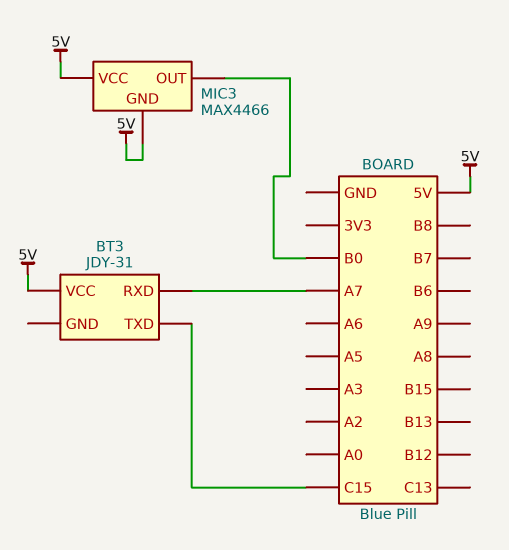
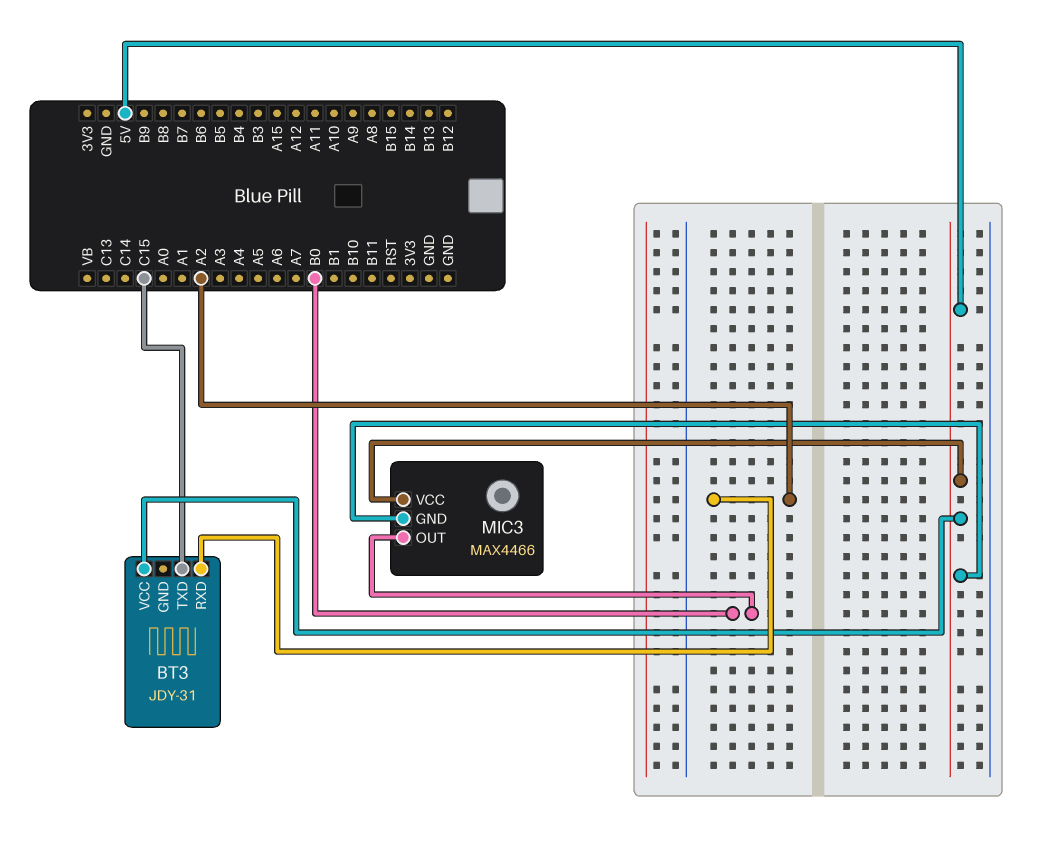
BT3 pin RXD: A7 -> A2

